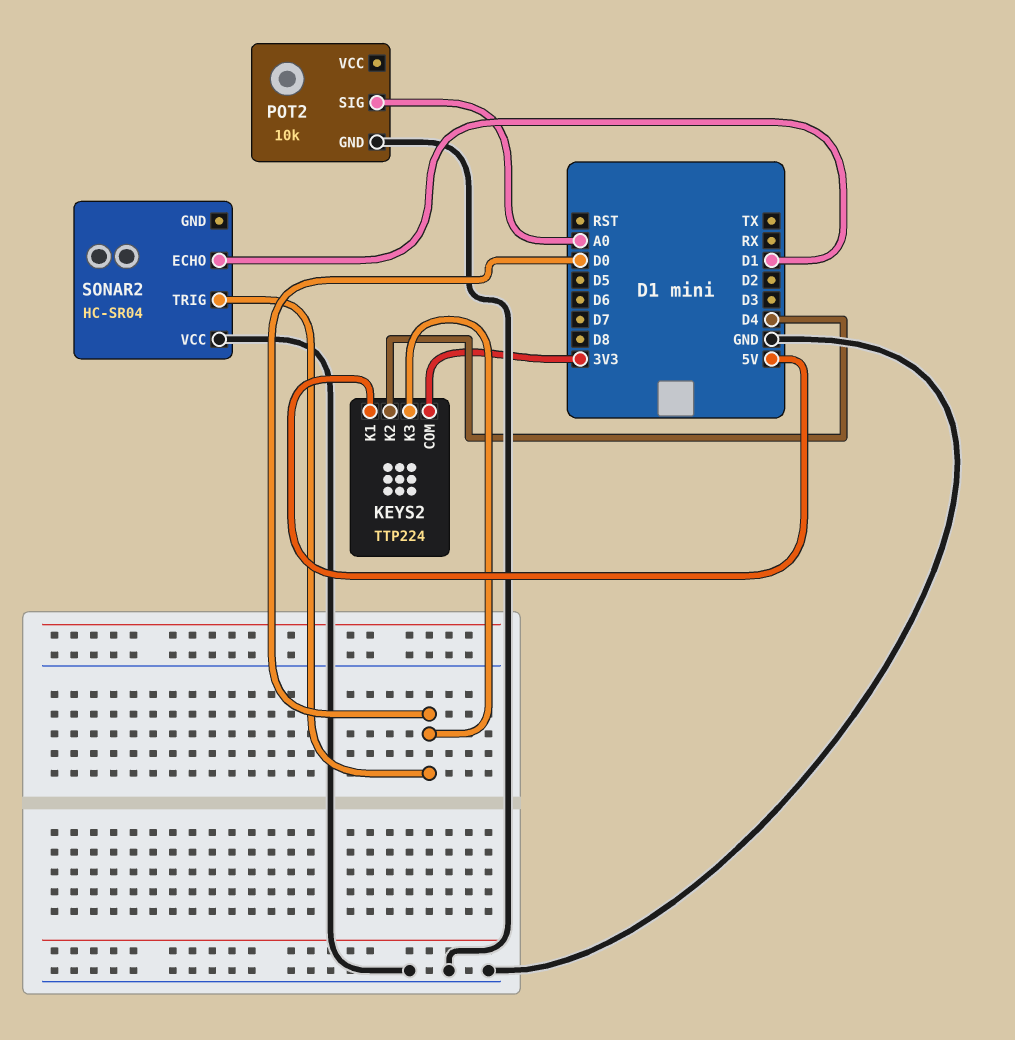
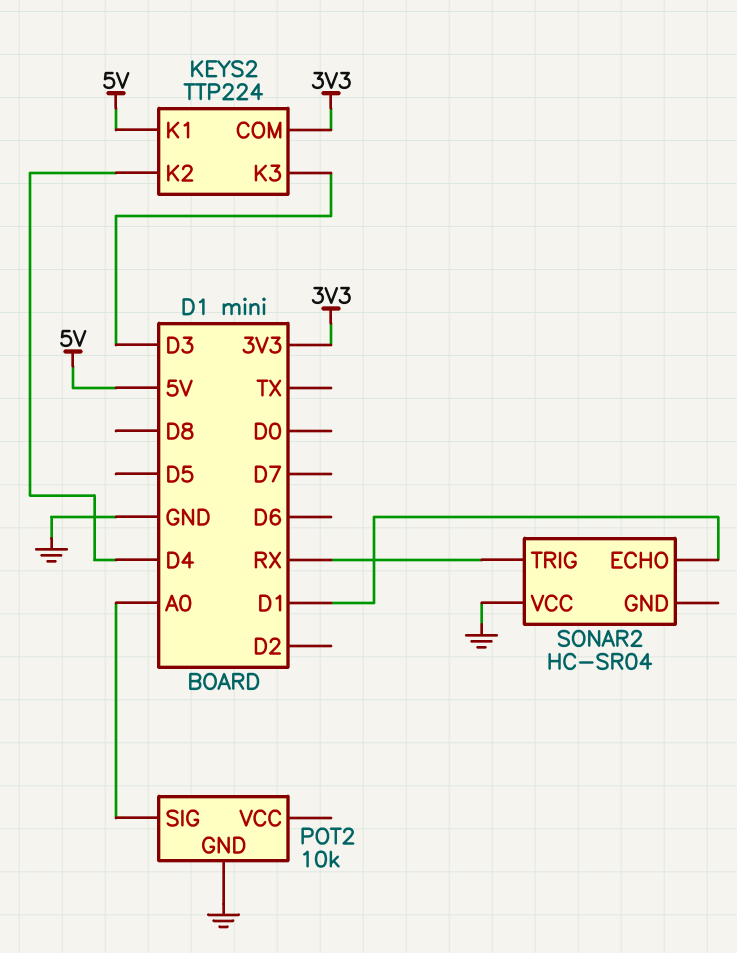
KEYS2 pin K3: D0 -> D3
SONAR2 pin TRIG: D0 -> RX

